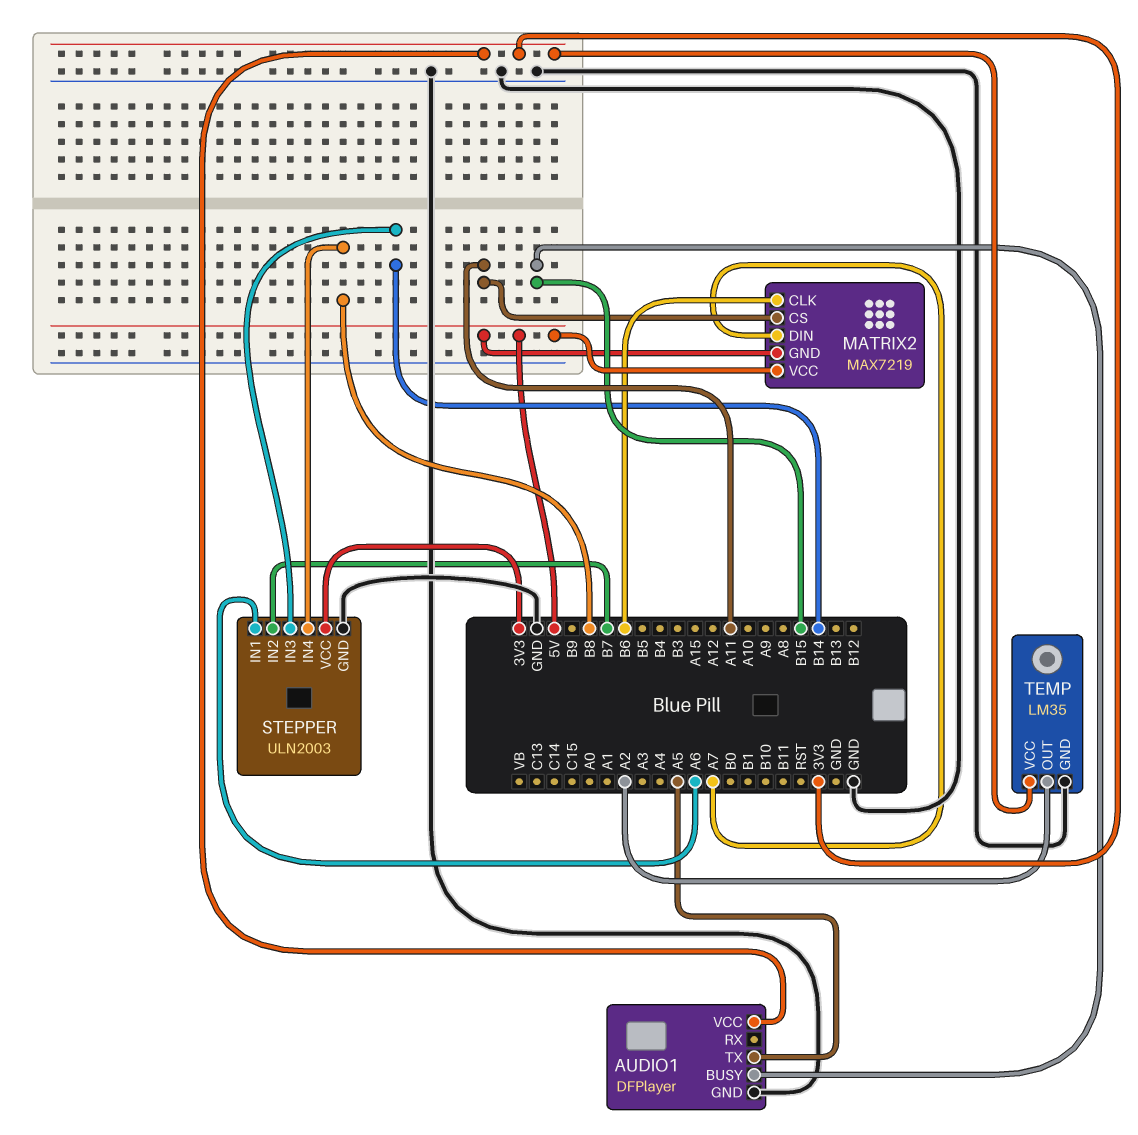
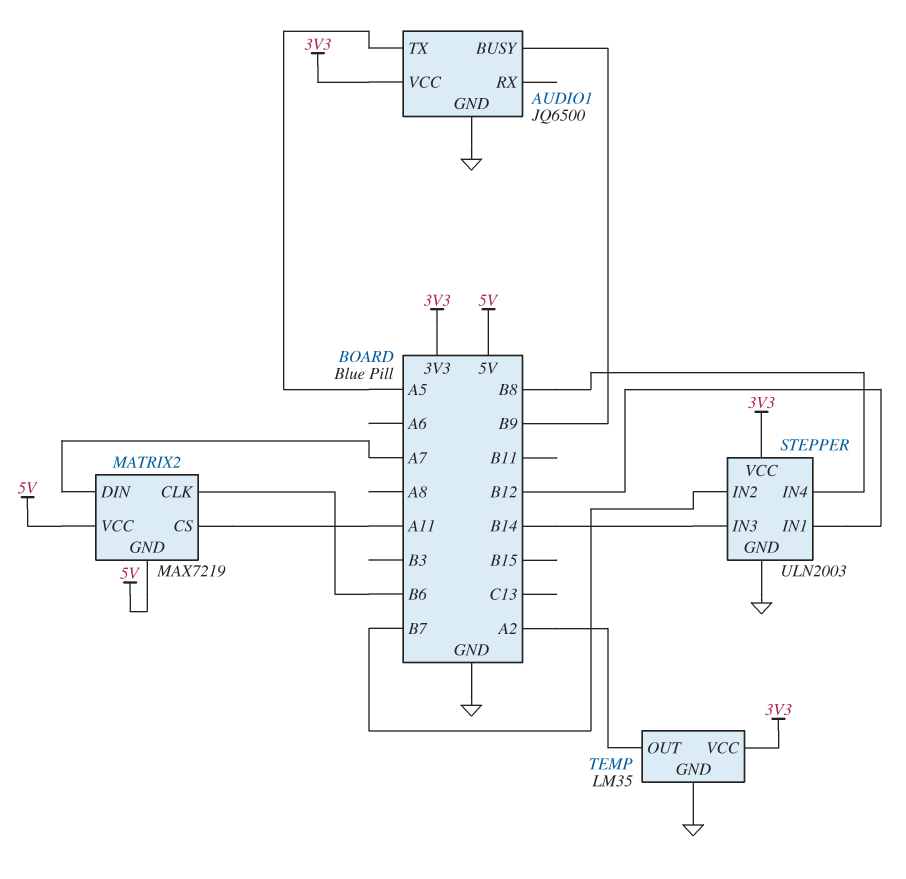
AUDIO1: DFPlayer -> JQ6500
AUDIO1 pin BUSY: B15 -> B9
STEPPER pin IN1: A6 -> B12

